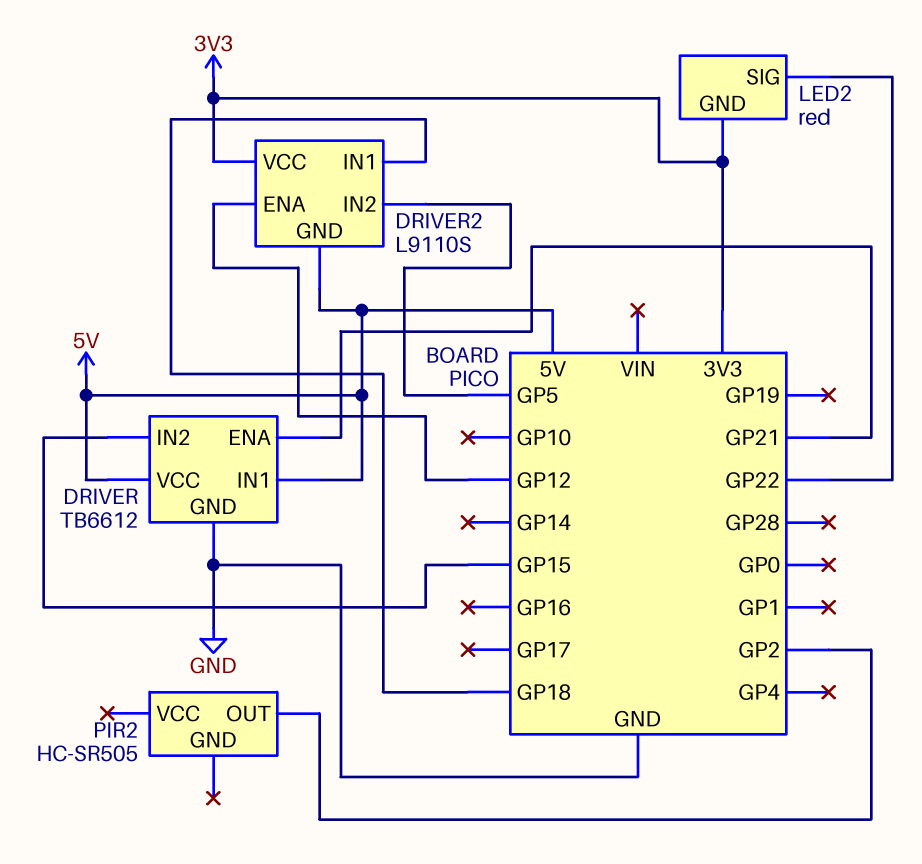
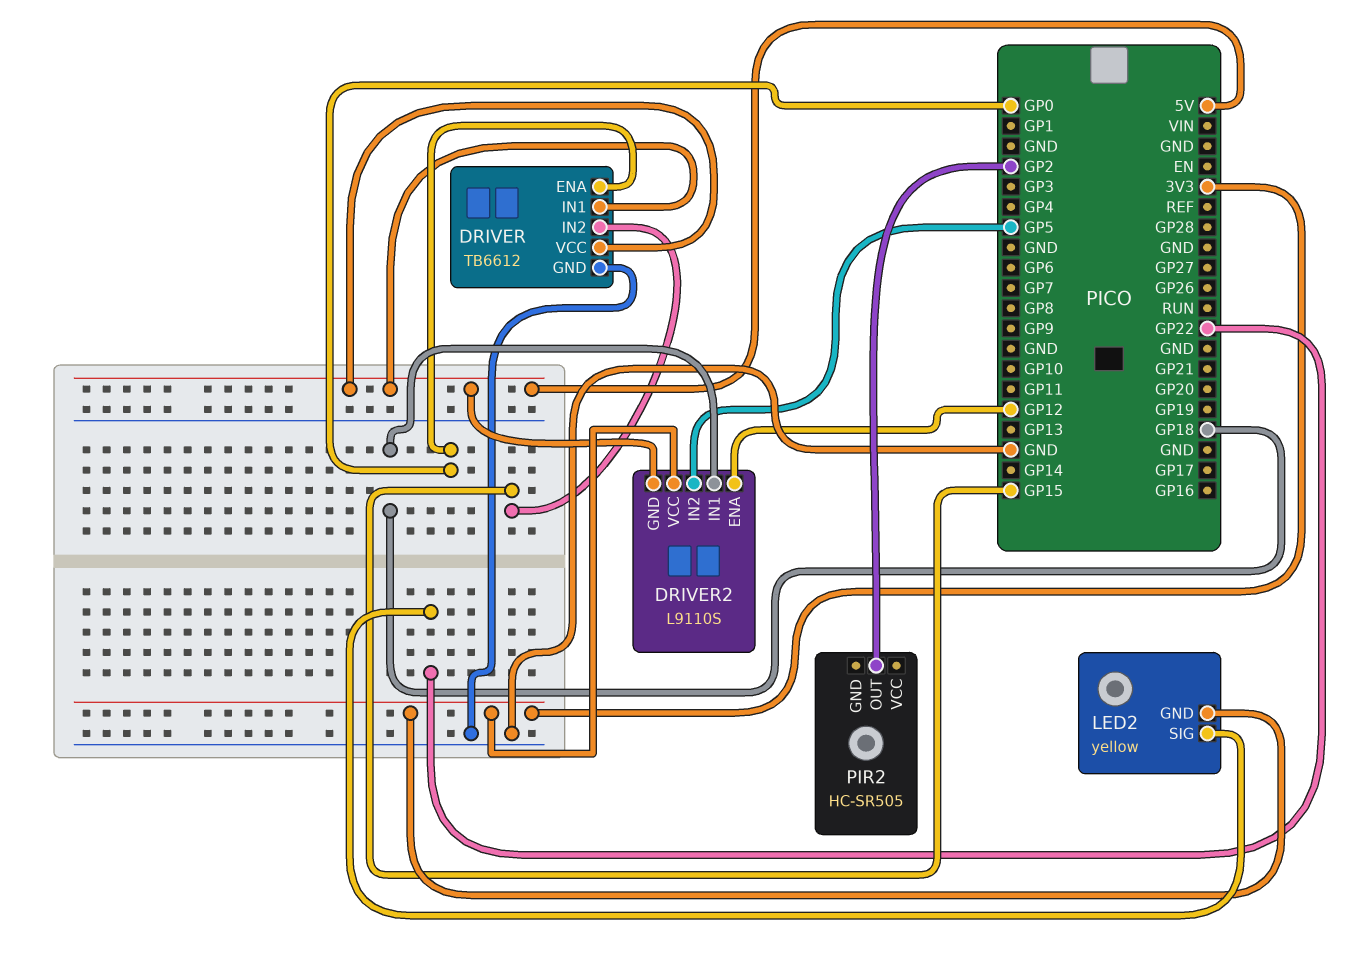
DRIVER pin ENA: GP21 -> GP0
LED2: red -> yellow

